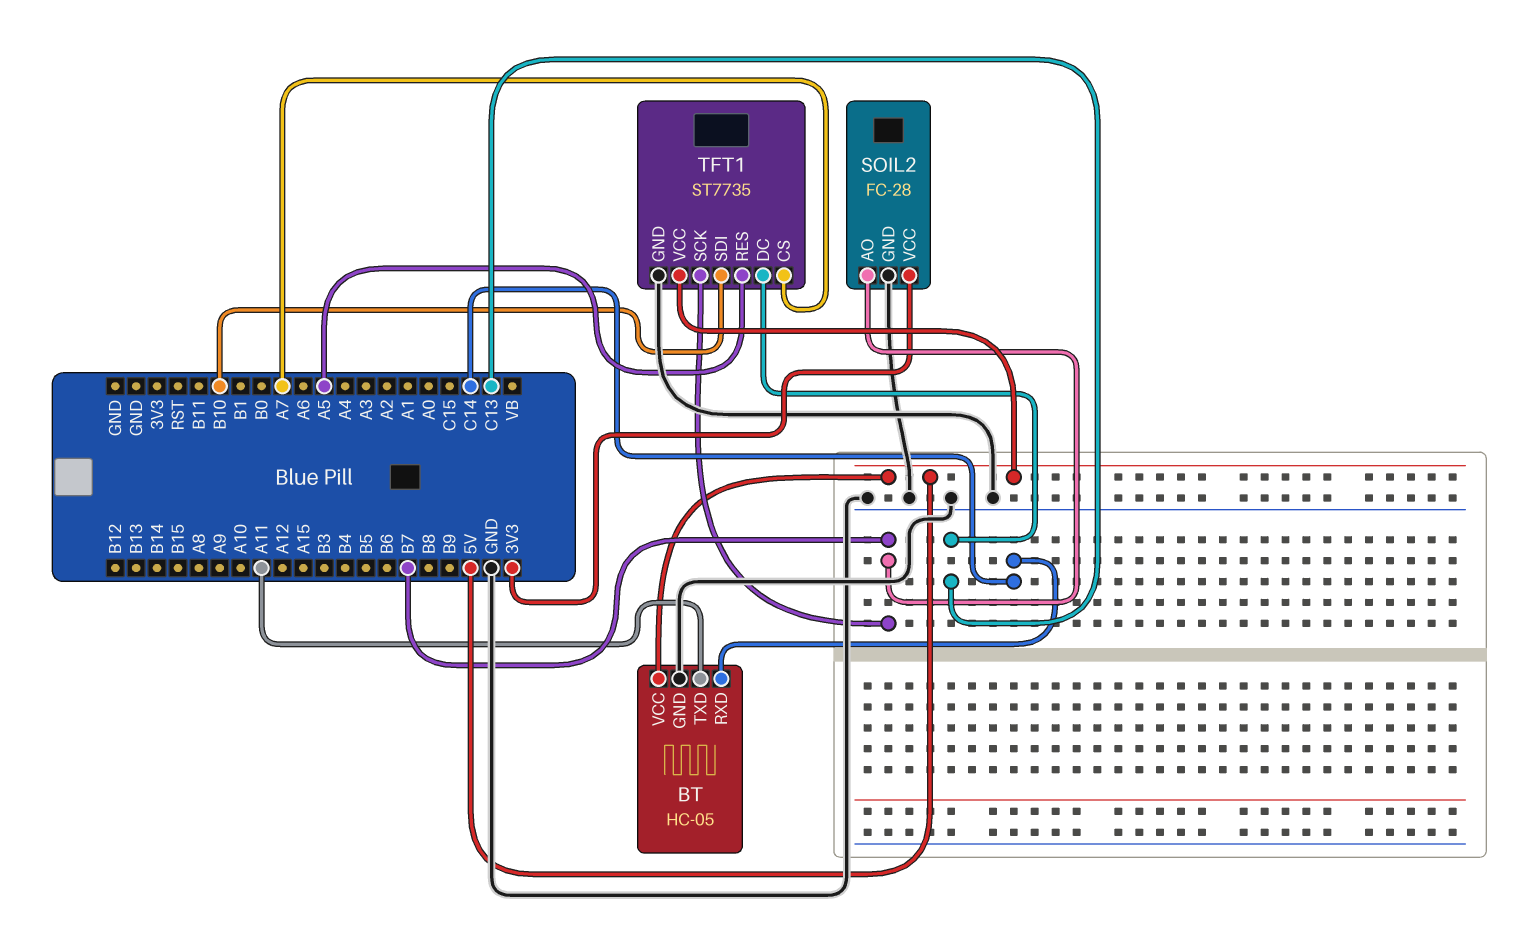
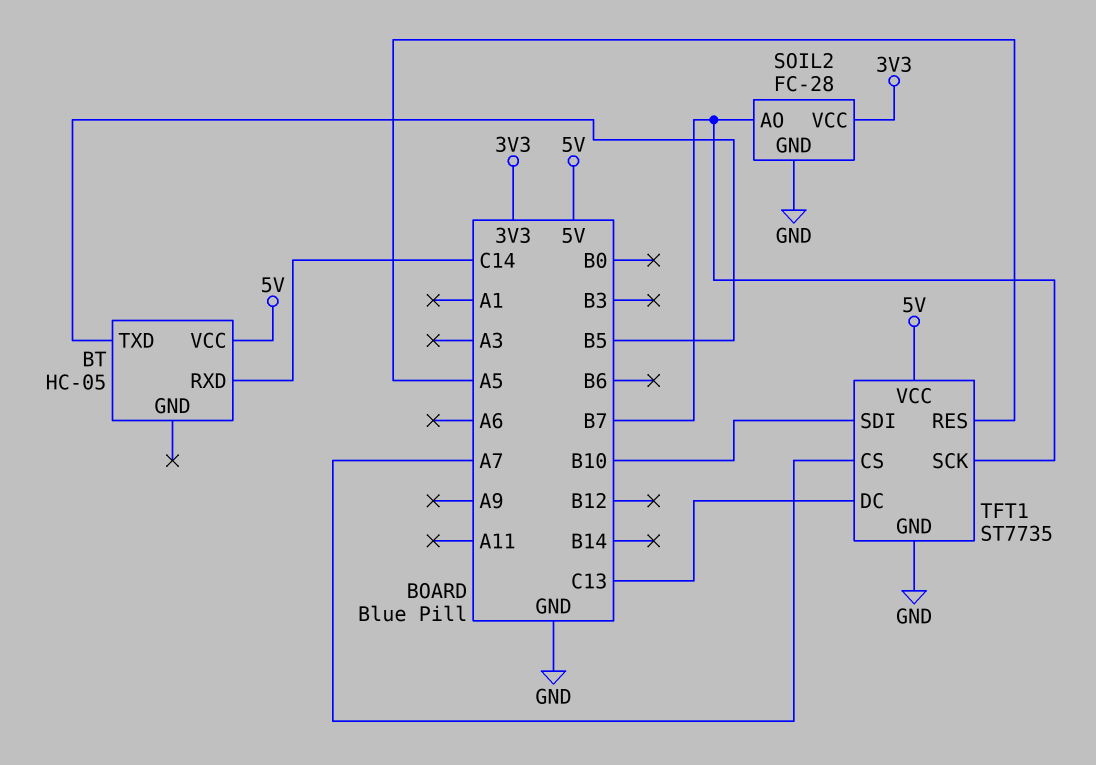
BT pin GND: GND -> none
BT pin TXD: A11 -> B5

